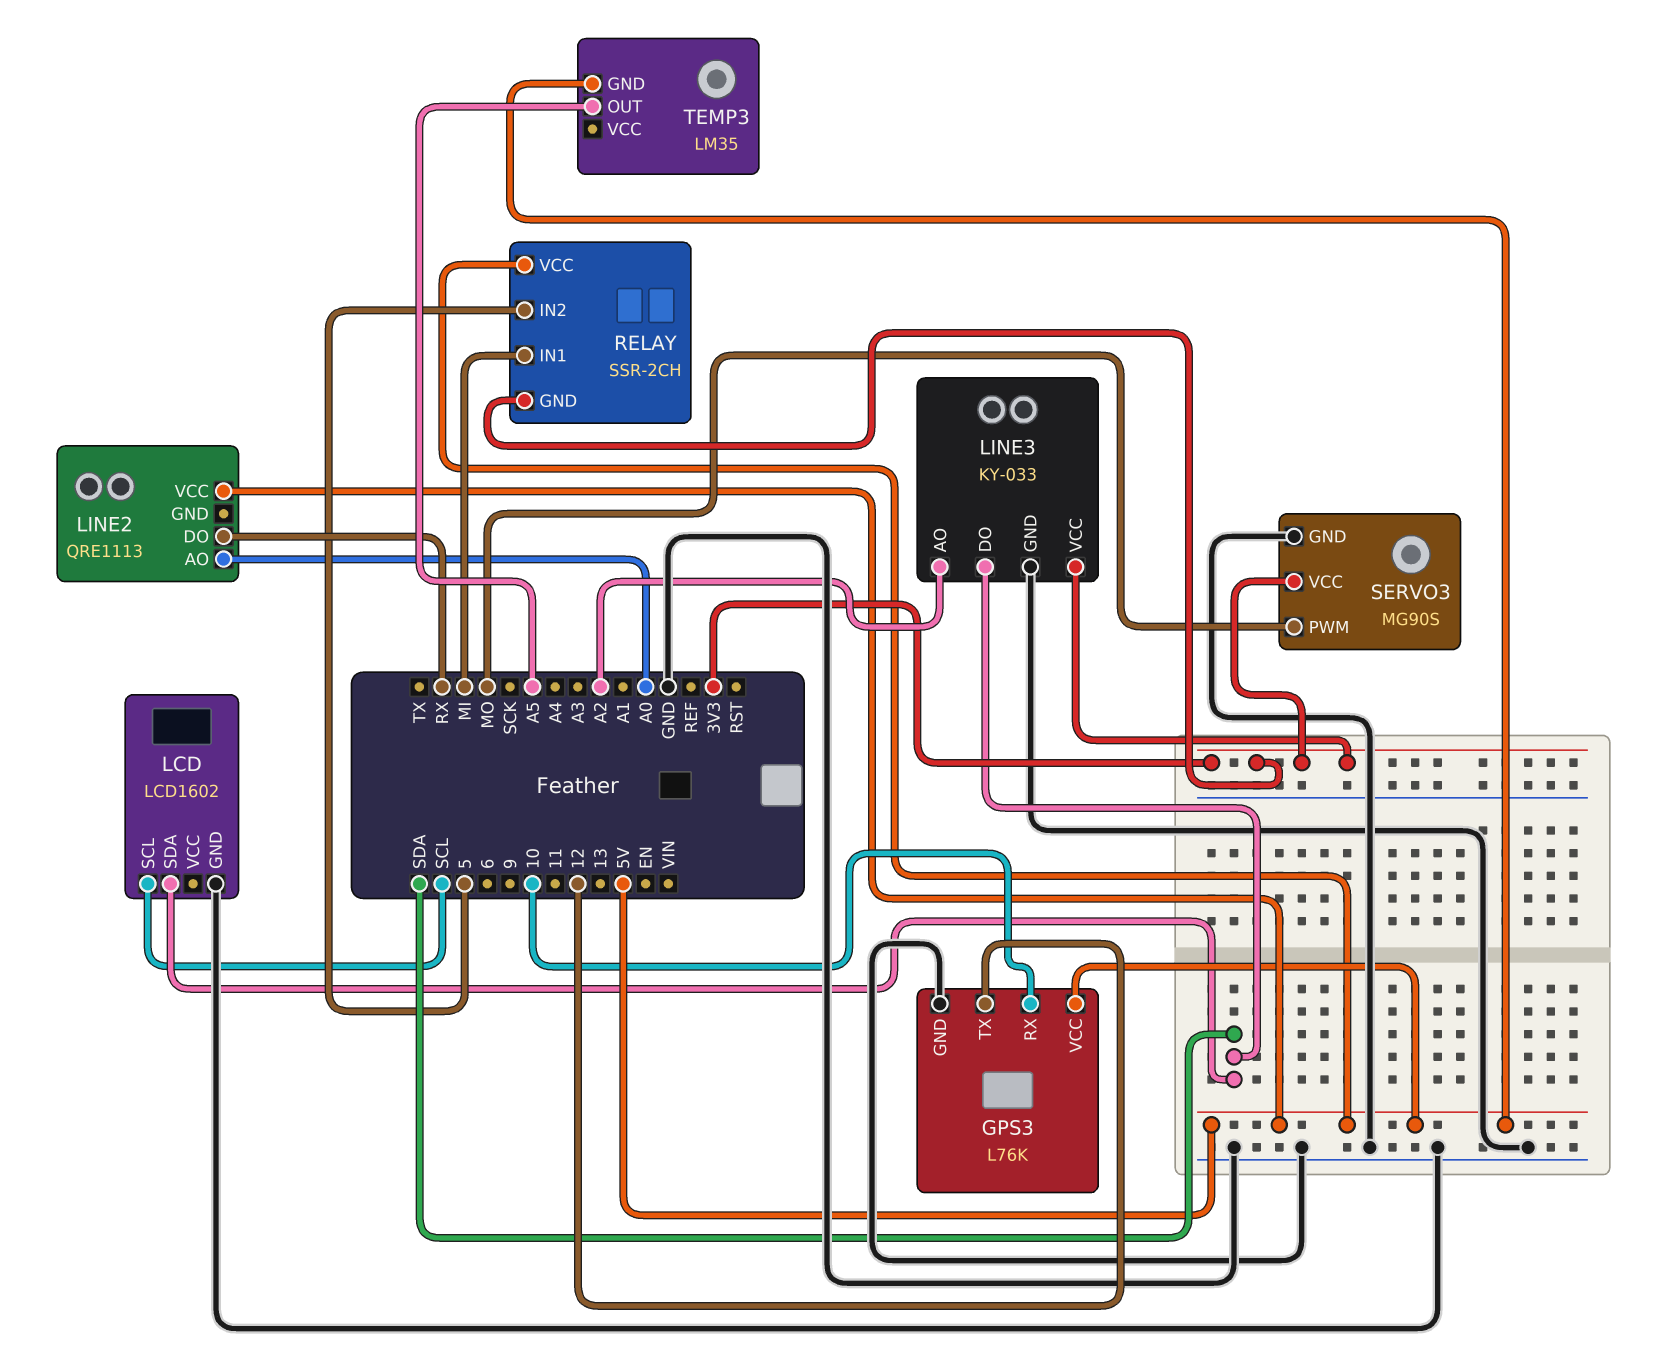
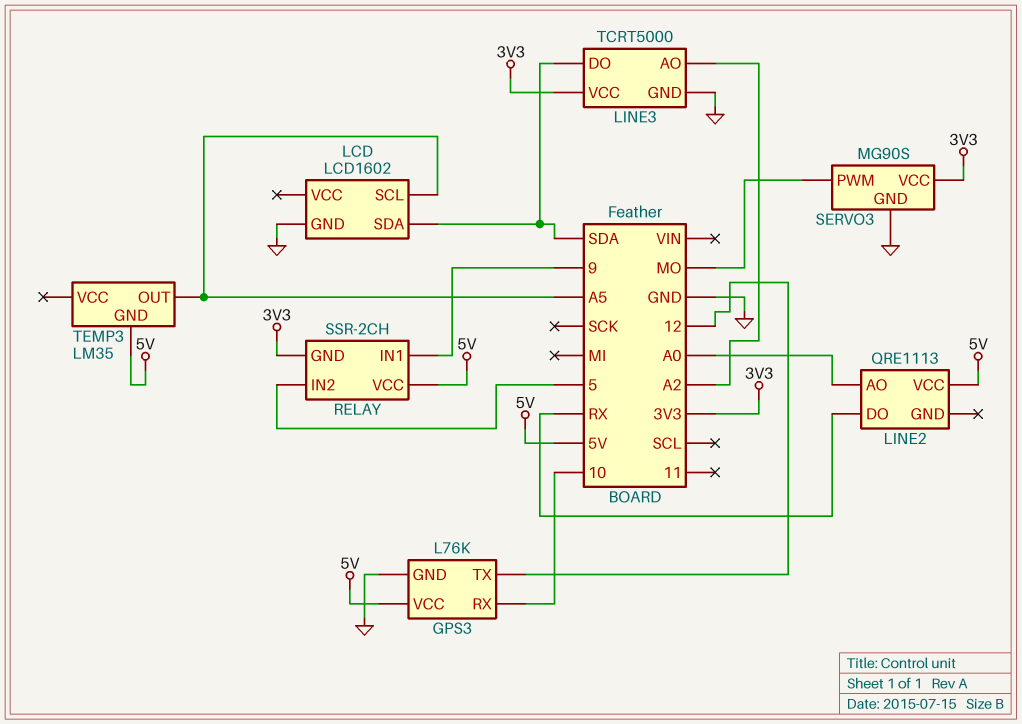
LCD pin SCL: SCL -> A5
LINE3: KY-033 -> TCRT5000
RELAY pin IN1: MI -> 9

